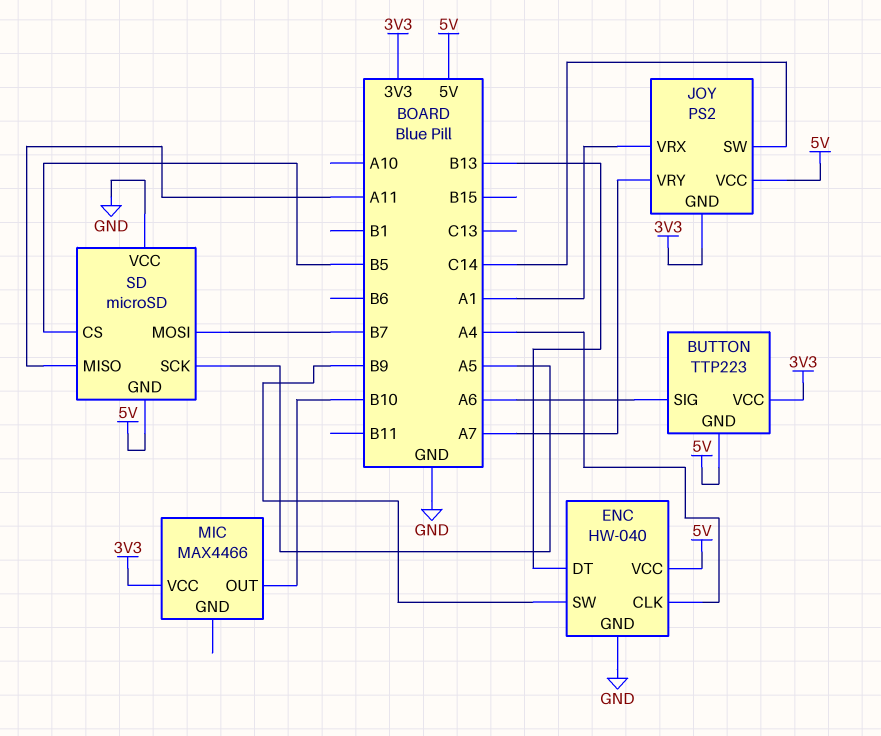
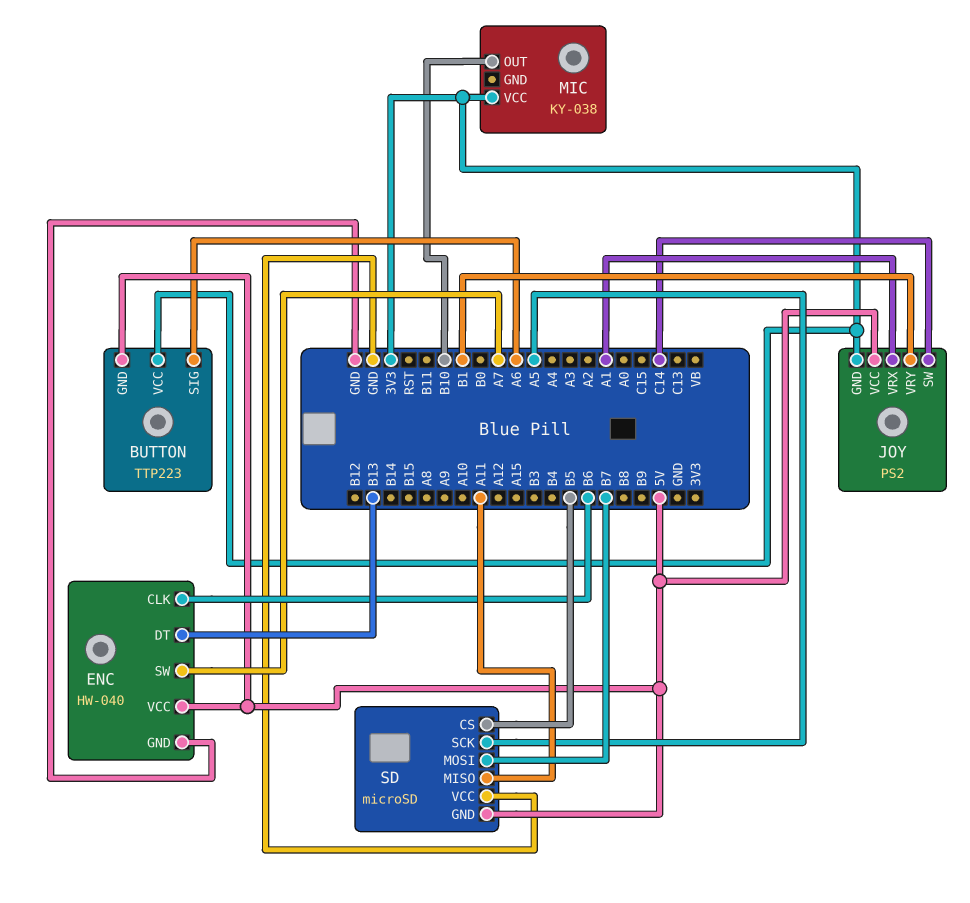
ENC pin CLK: A4 -> B6
ENC pin SW: B9 -> A7
JOY pin VRY: A7 -> B1
MIC: MAX4466 -> KY-038

